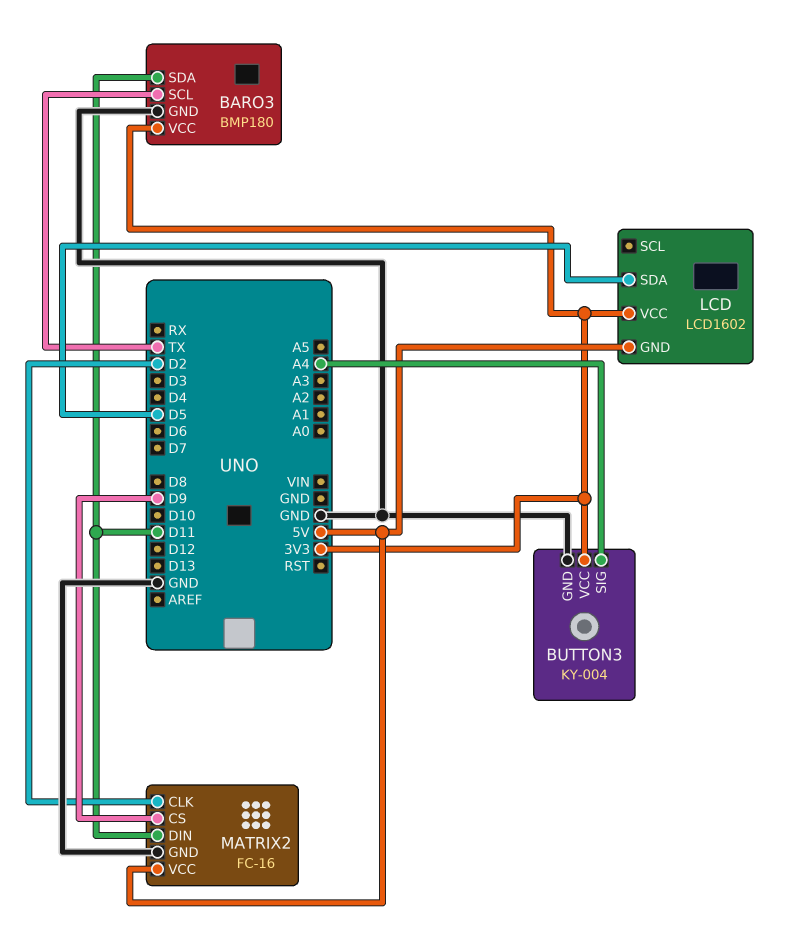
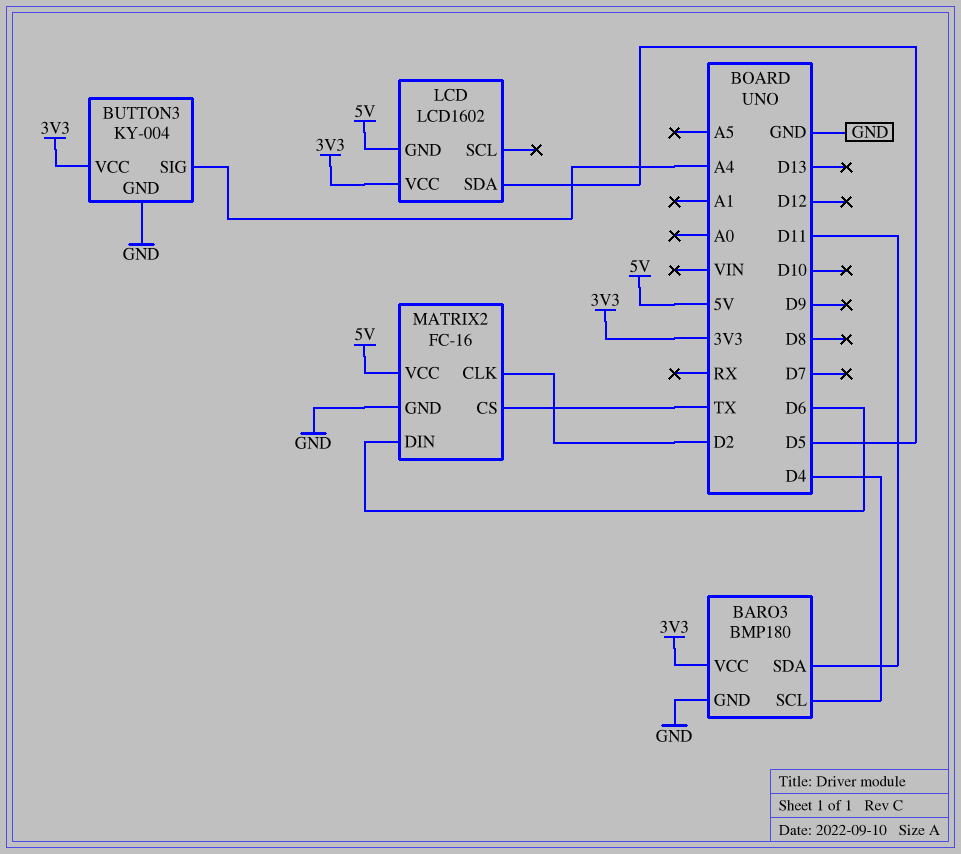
BARO3 pin SCL: TX -> D4
MATRIX2 pin CS: D9 -> TX
MATRIX2 pin DIN: D11 -> D6

